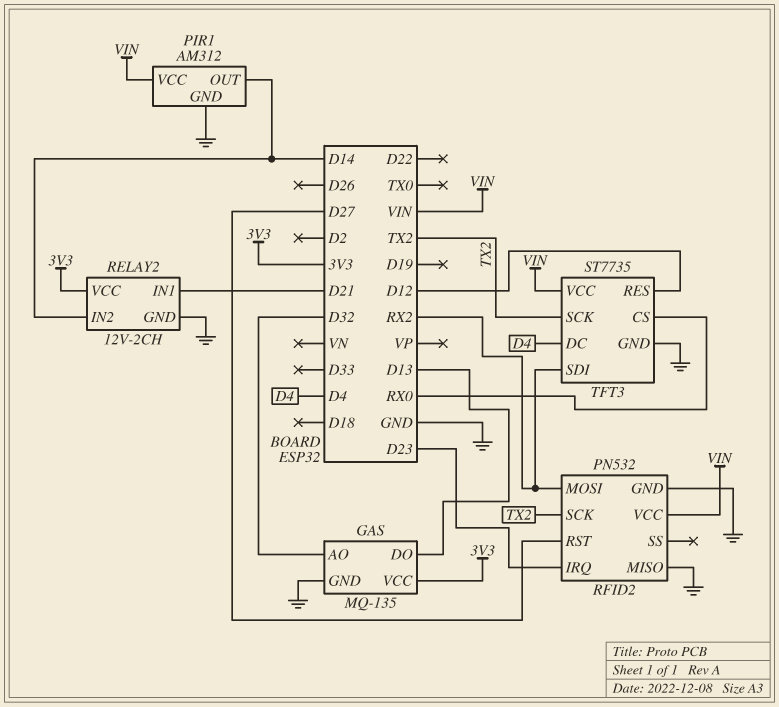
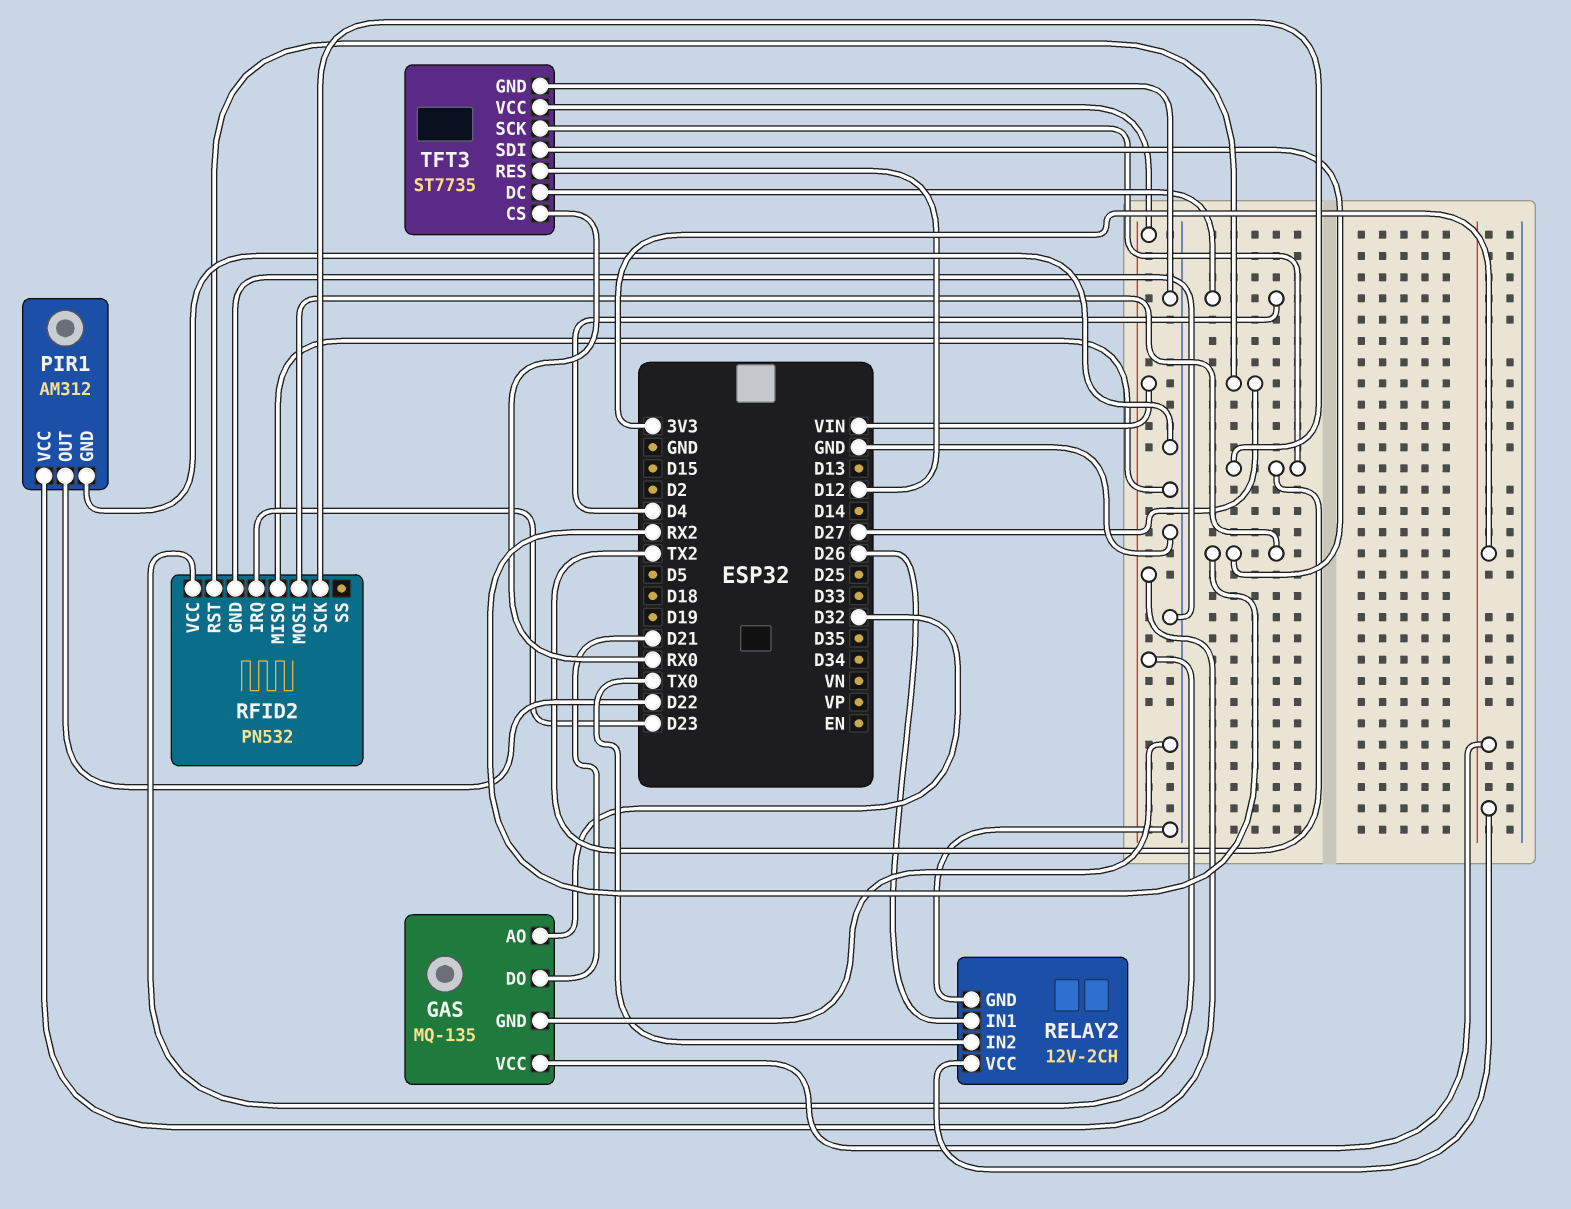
GAS pin DO: D13 -> D21
PIR1 pin OUT: D14 -> D22
RELAY2 pin IN1: D21 -> D26
RELAY2 pin IN2: D14 -> TX0

